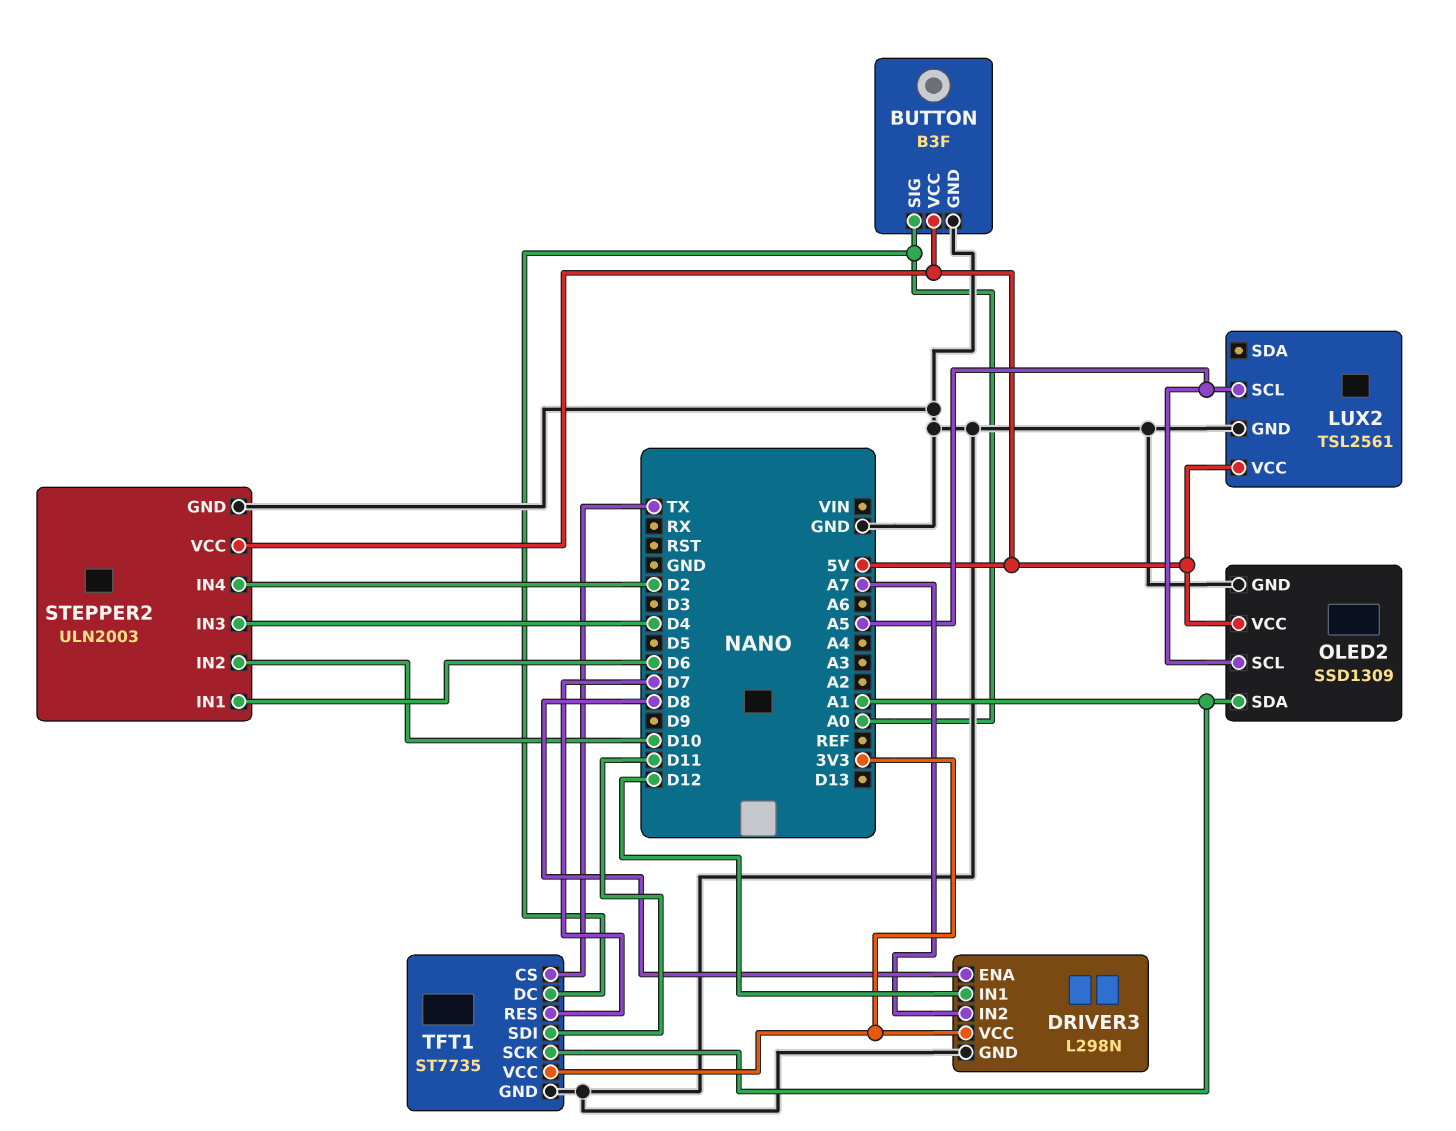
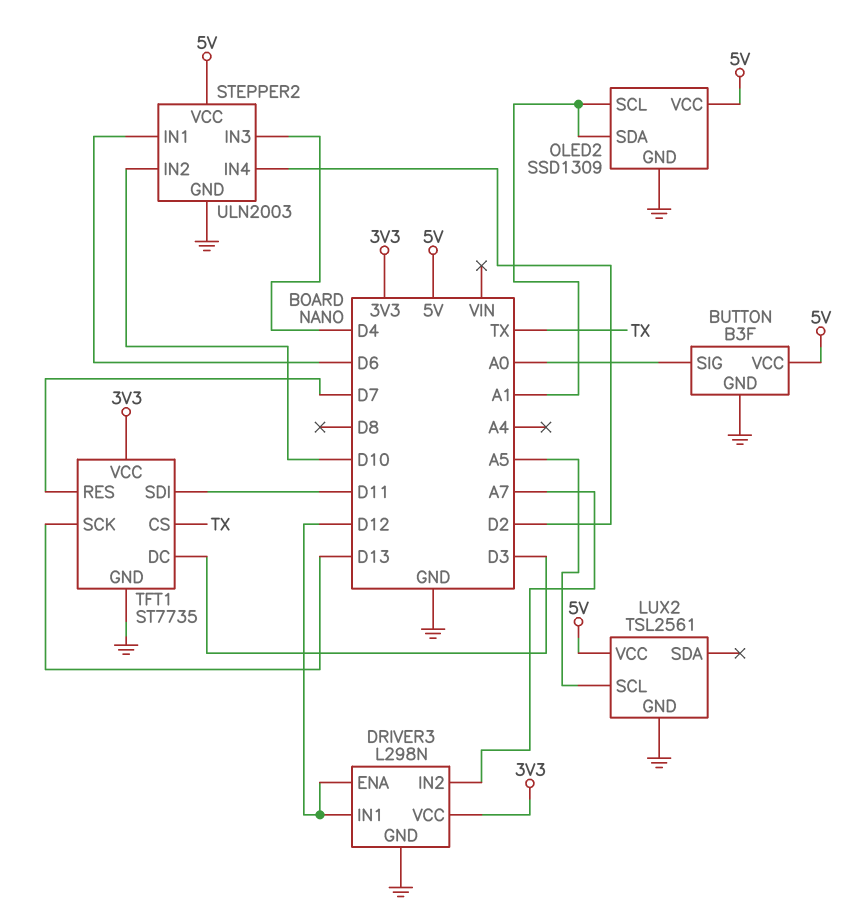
DRIVER3 pin ENA: D8 -> D12
OLED2 pin SCL: A5 -> A1
TFT1 pin DC: A0 -> D3
TFT1 pin SCK: A1 -> D13

